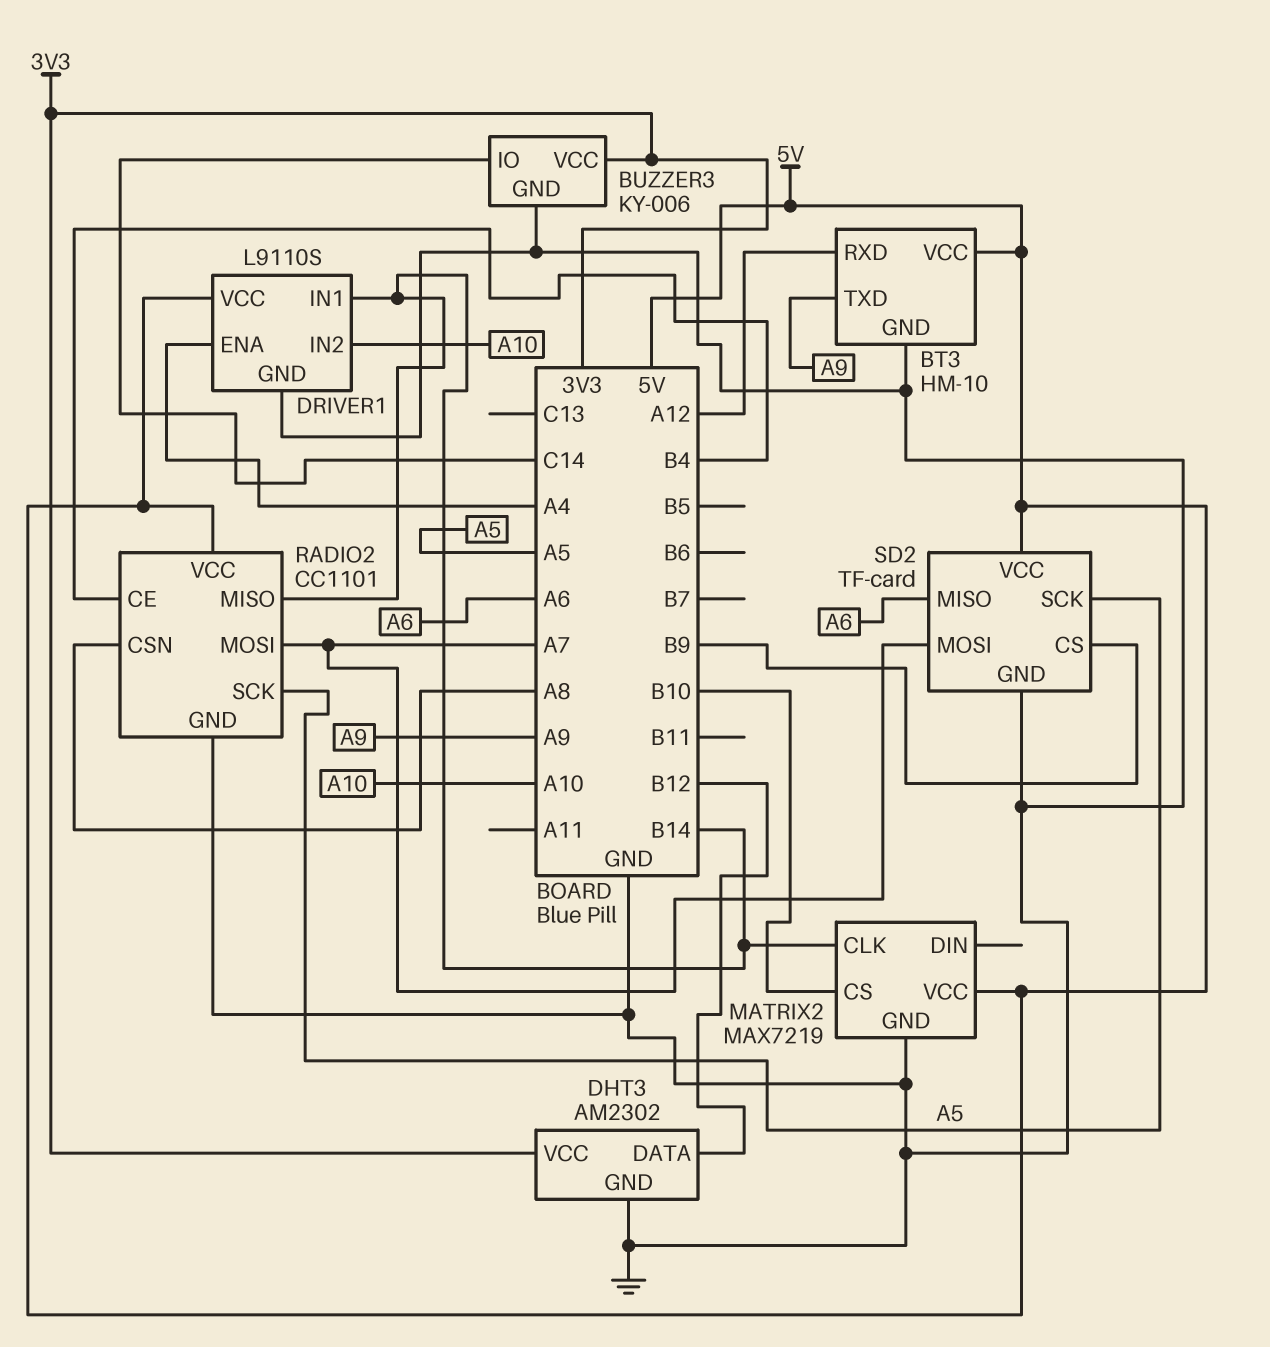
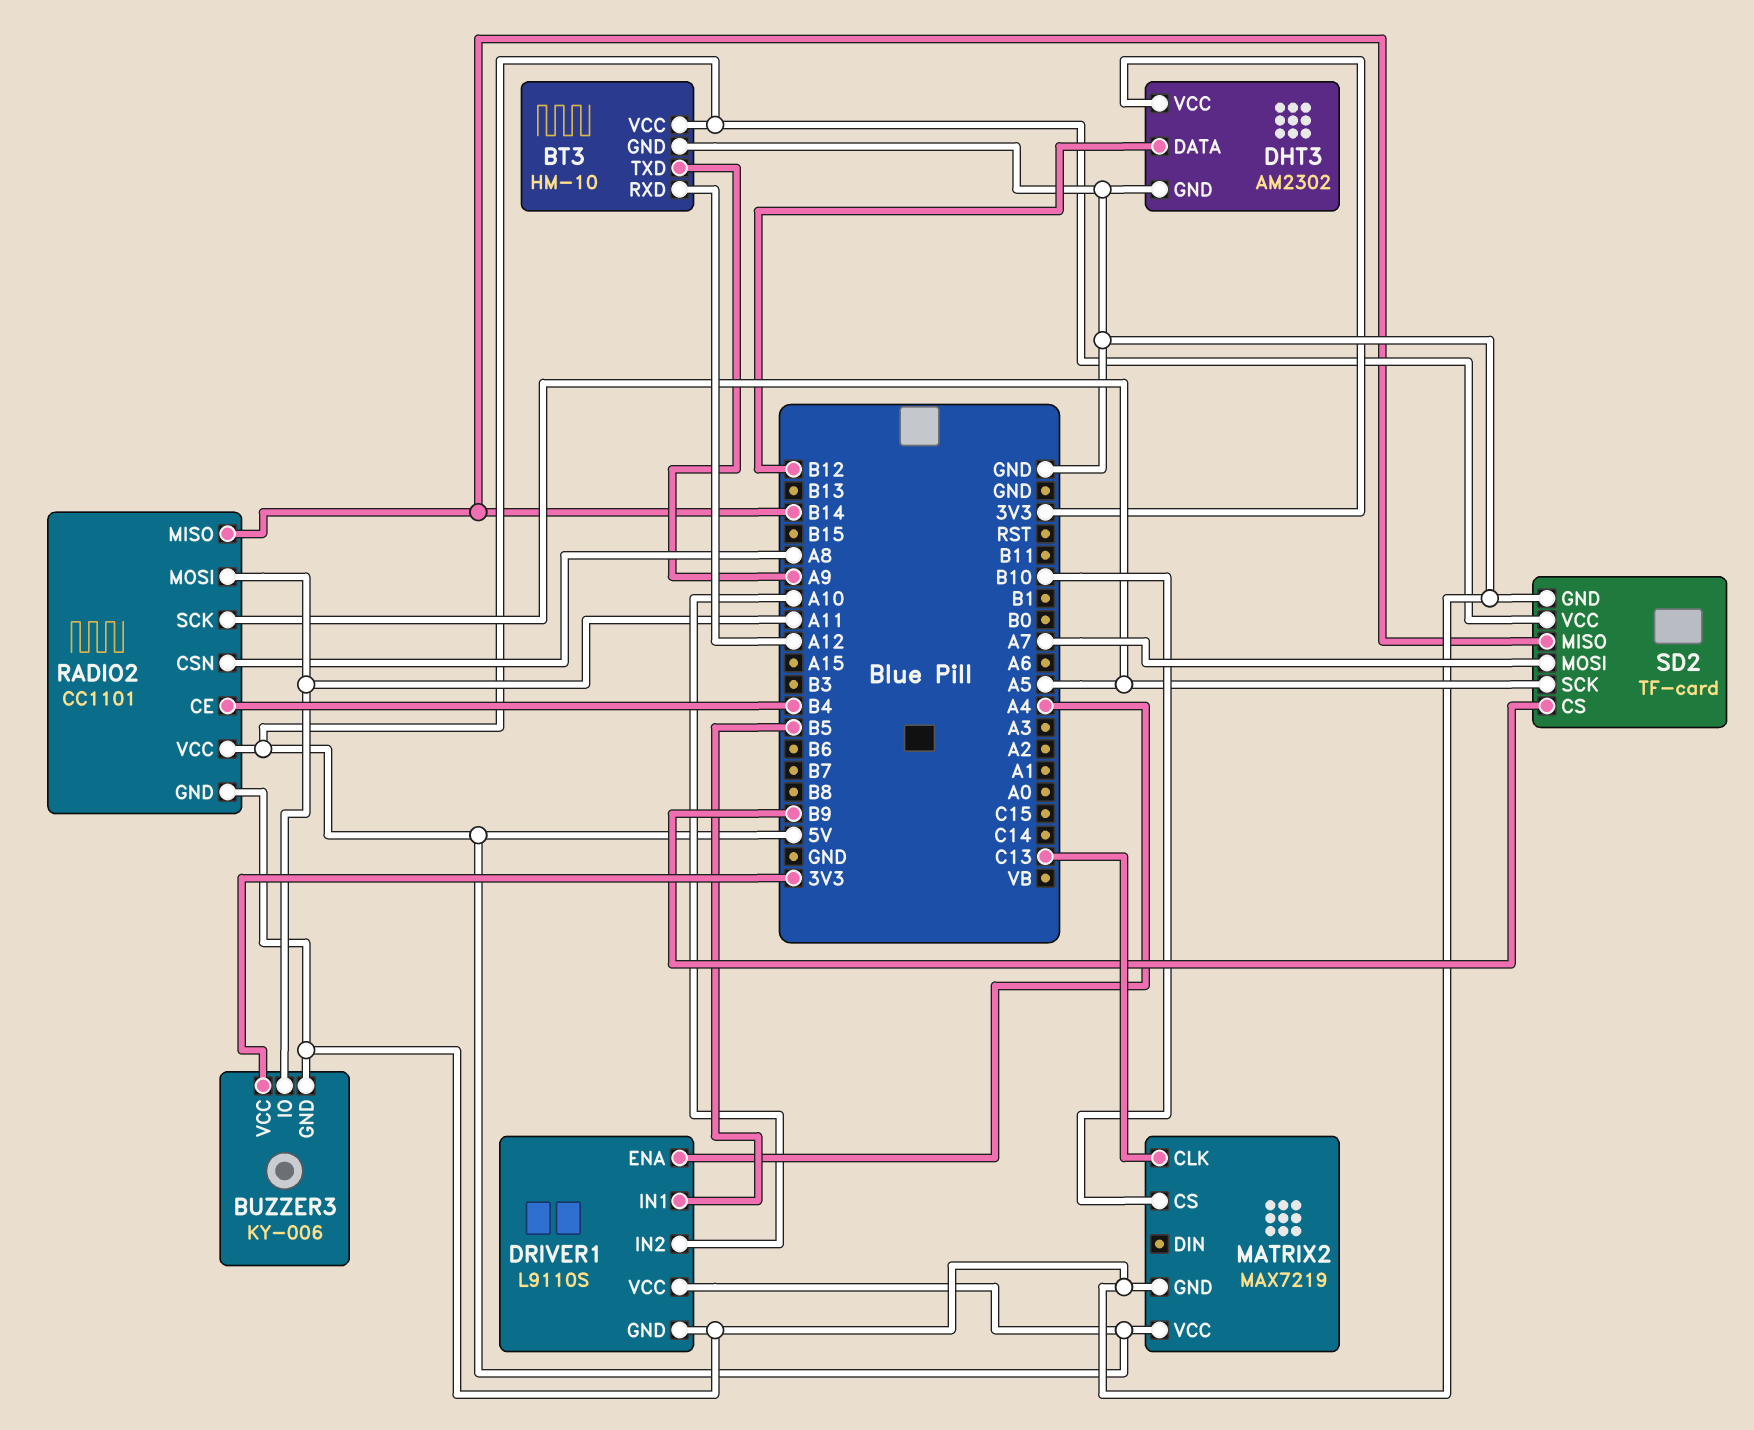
BUZZER3 pin IO: C14 -> A11
DRIVER1 pin IN1: B14 -> B5
MATRIX2 pin CLK: B14 -> C13
RADIO2 pin MOSI: A7 -> A11
SD2 pin MISO: A6 -> B14

